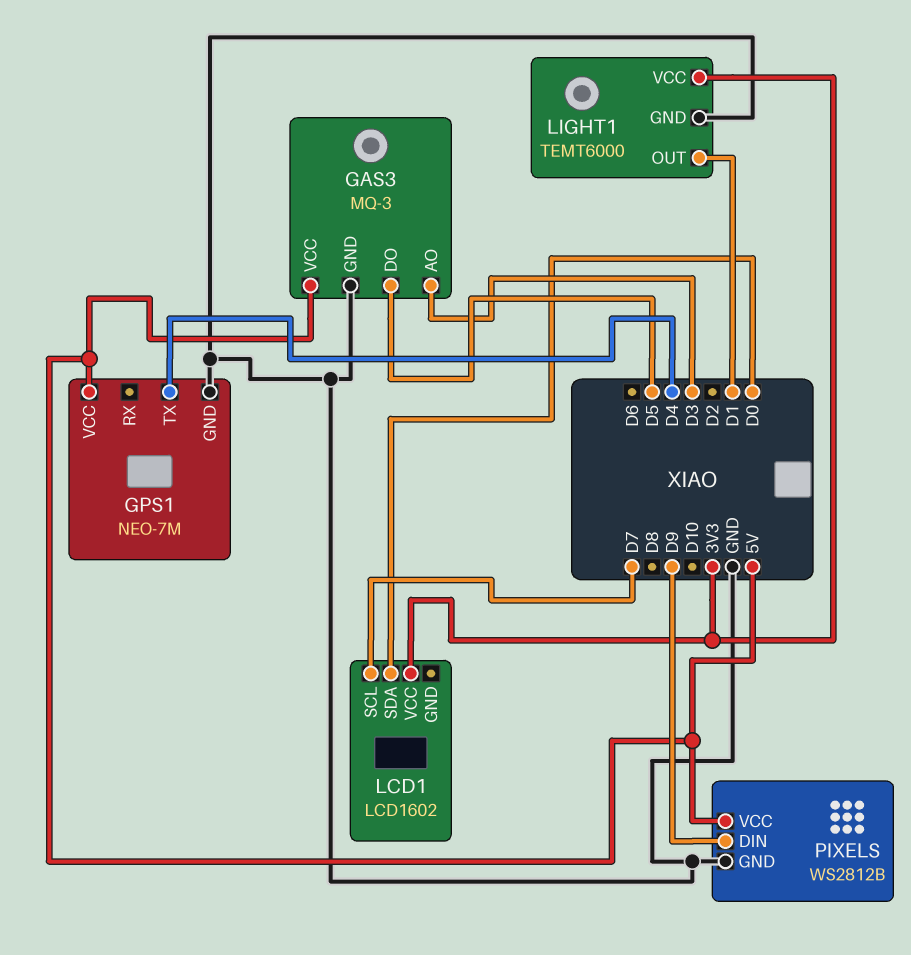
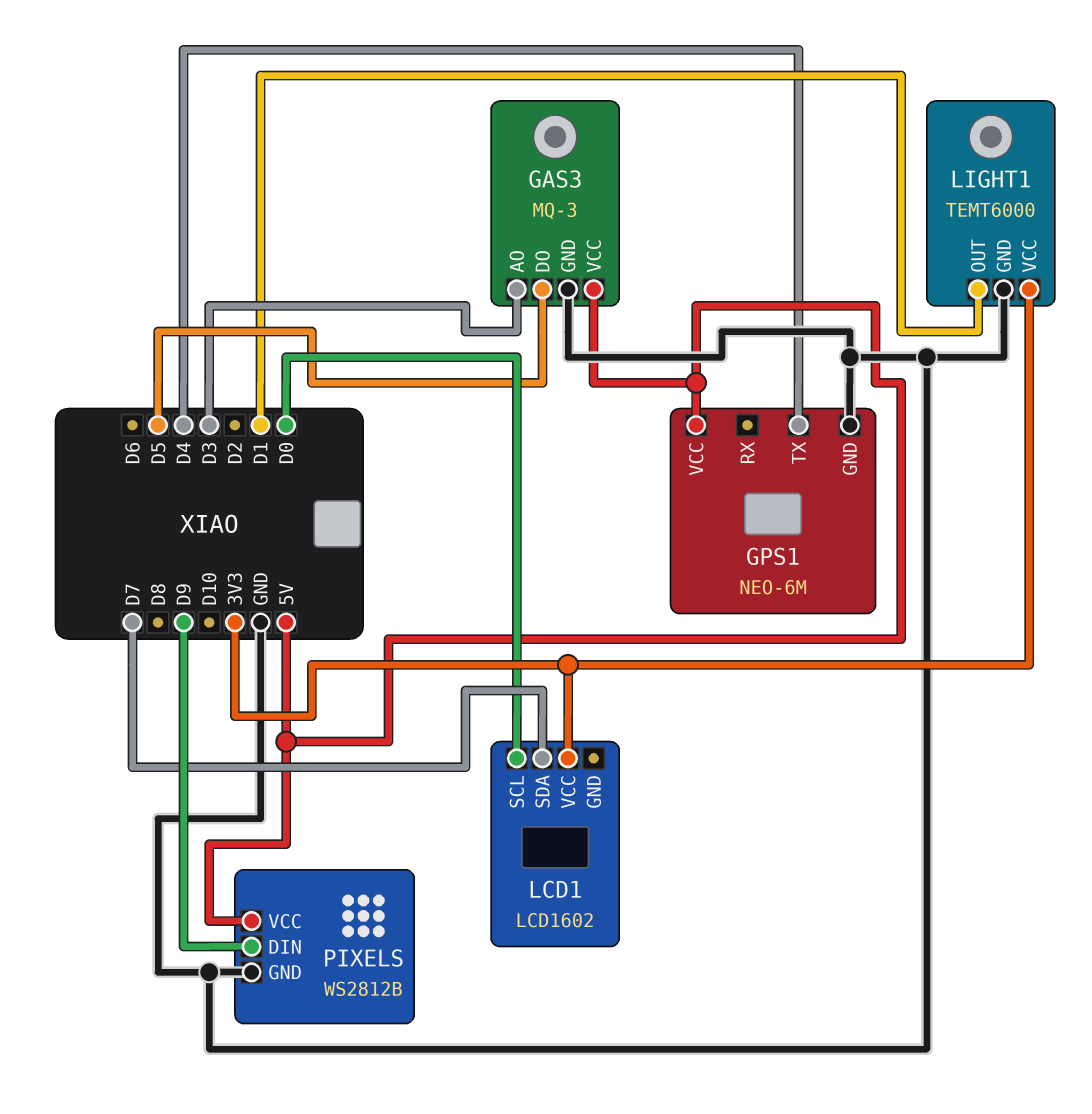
GPS1: NEO-7M -> NEO-6M
LCD1 pin SCL: D7 -> D0
LCD1 pin SDA: D0 -> D7

